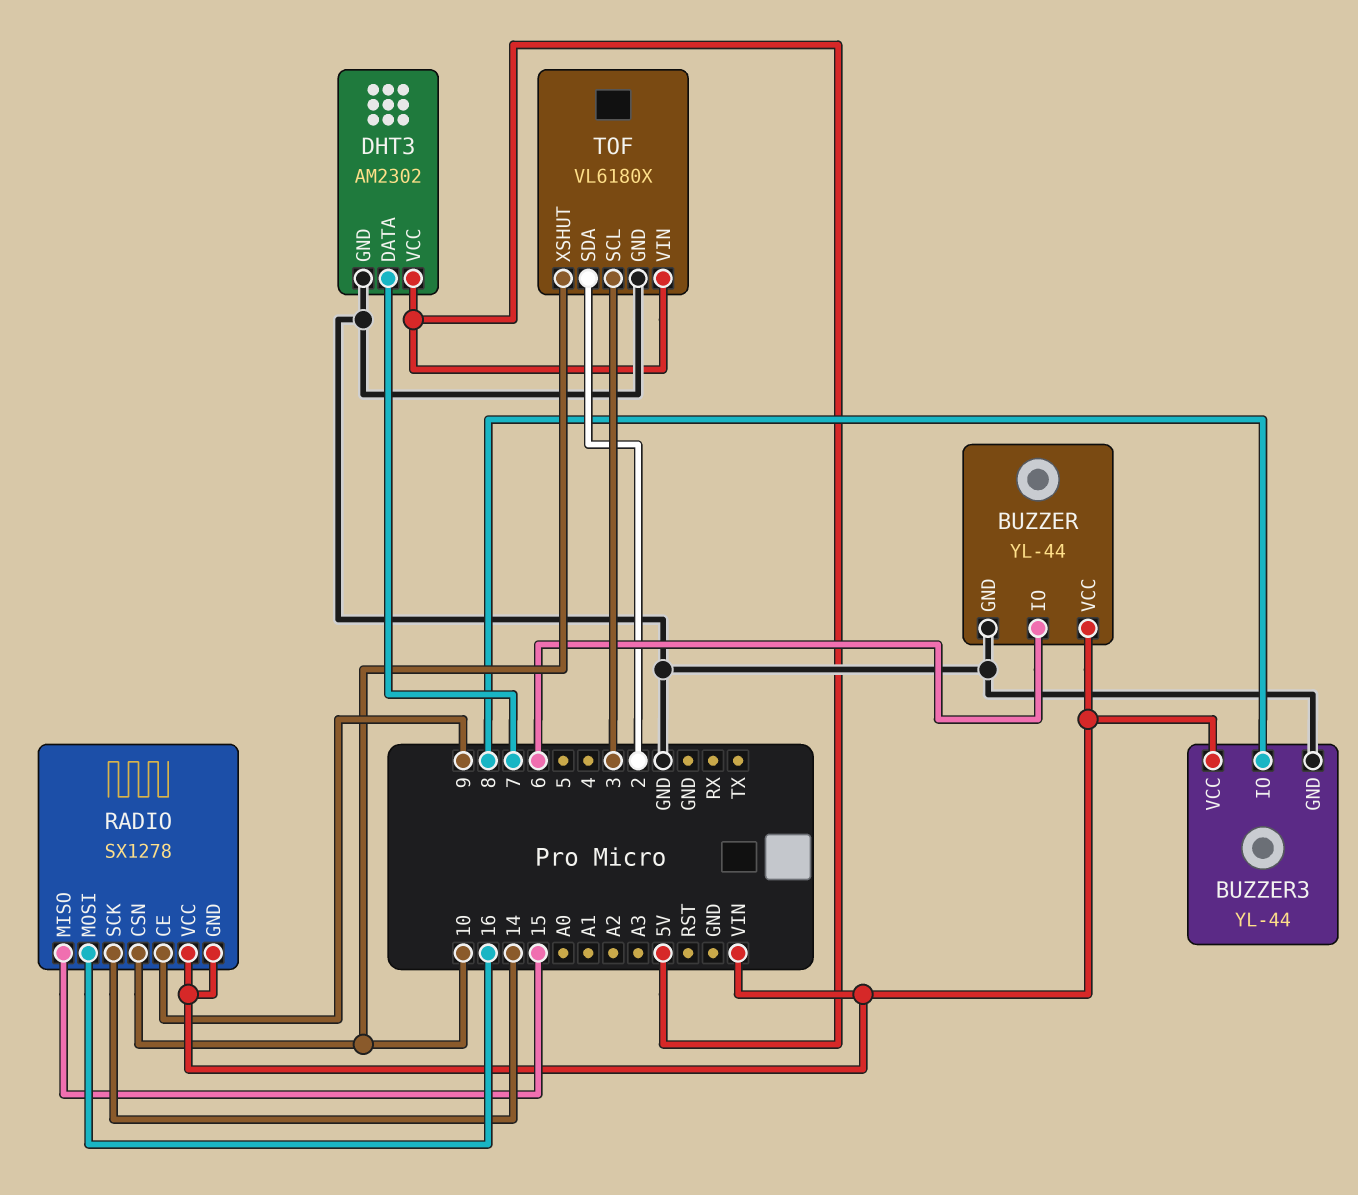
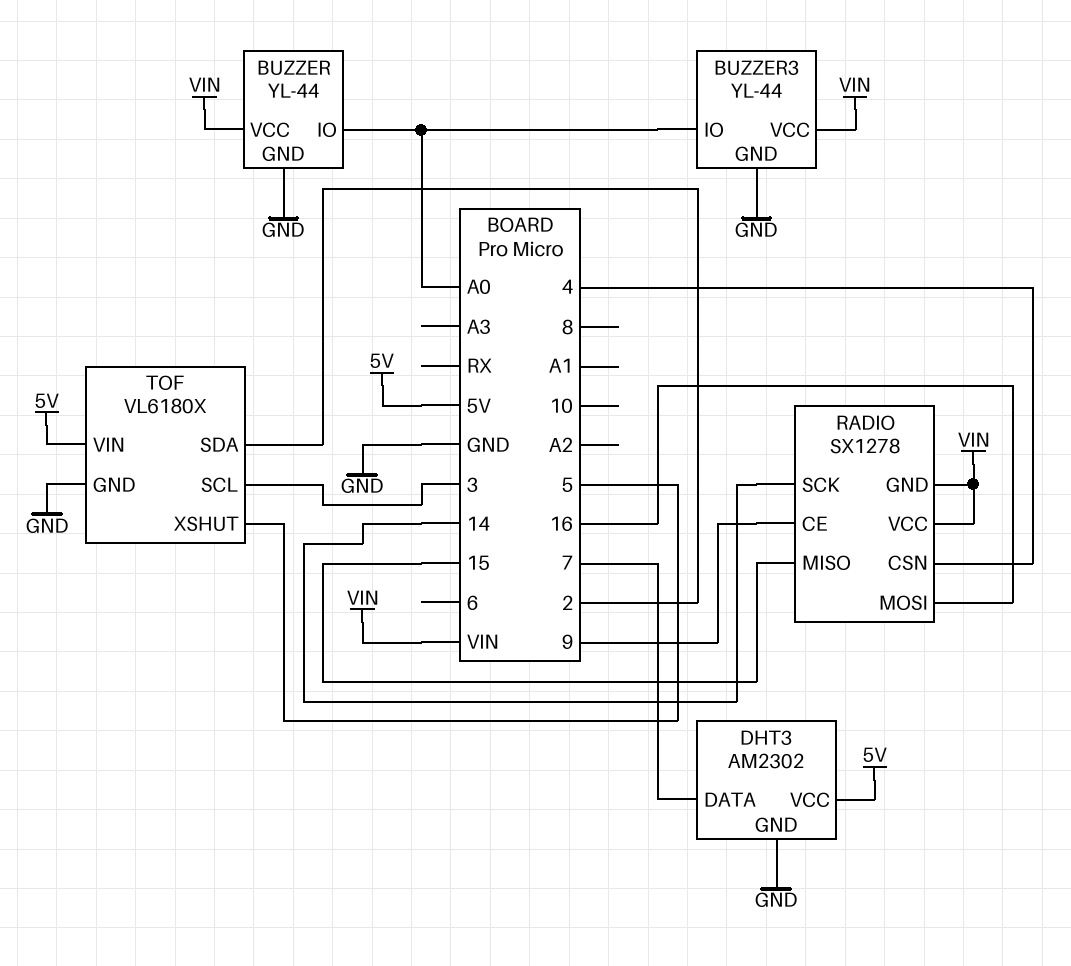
BUZZER pin IO: 6 -> A0
BUZZER3 pin IO: 8 -> A0
RADIO pin CSN: 10 -> 4
TOF pin XSHUT: 10 -> 5

